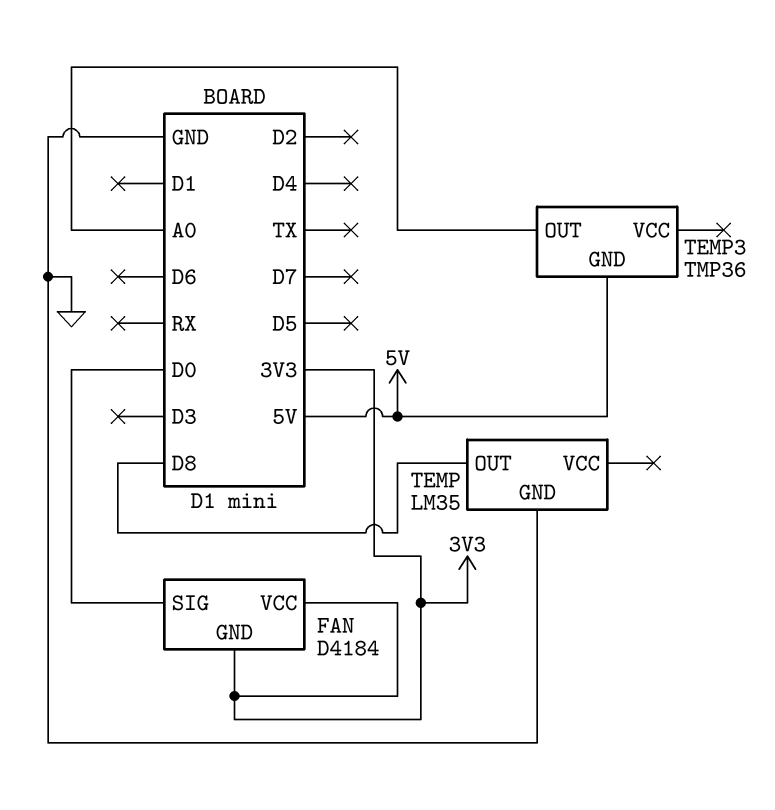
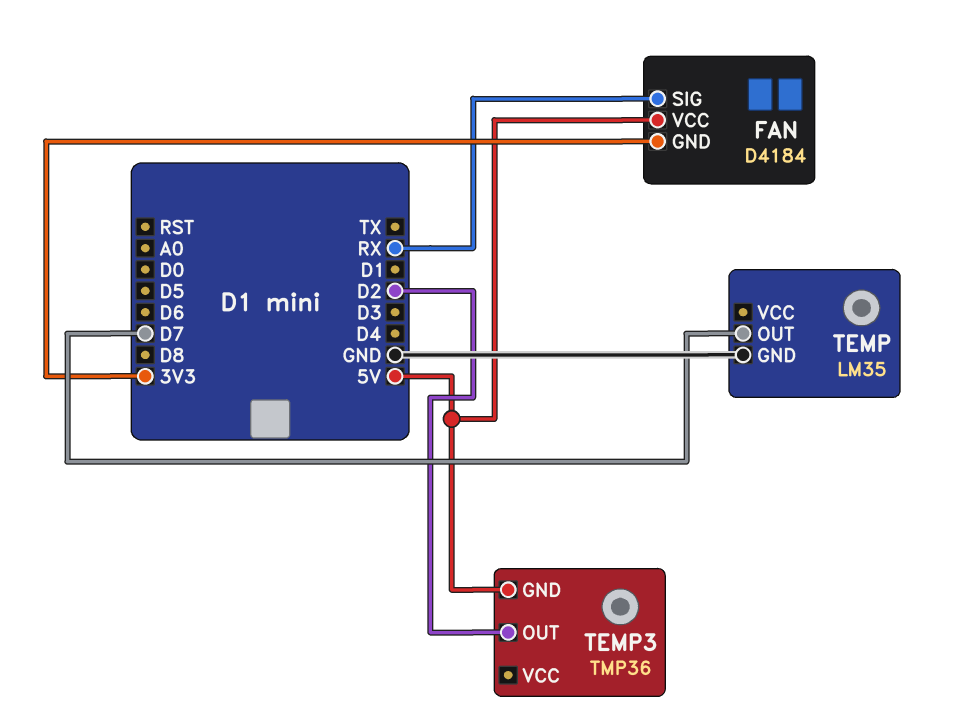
FAN pin SIG: D0 -> RX
FAN pin VCC: 3V3 -> 5V
TEMP pin OUT: D8 -> D7
TEMP3 pin OUT: A0 -> D2

